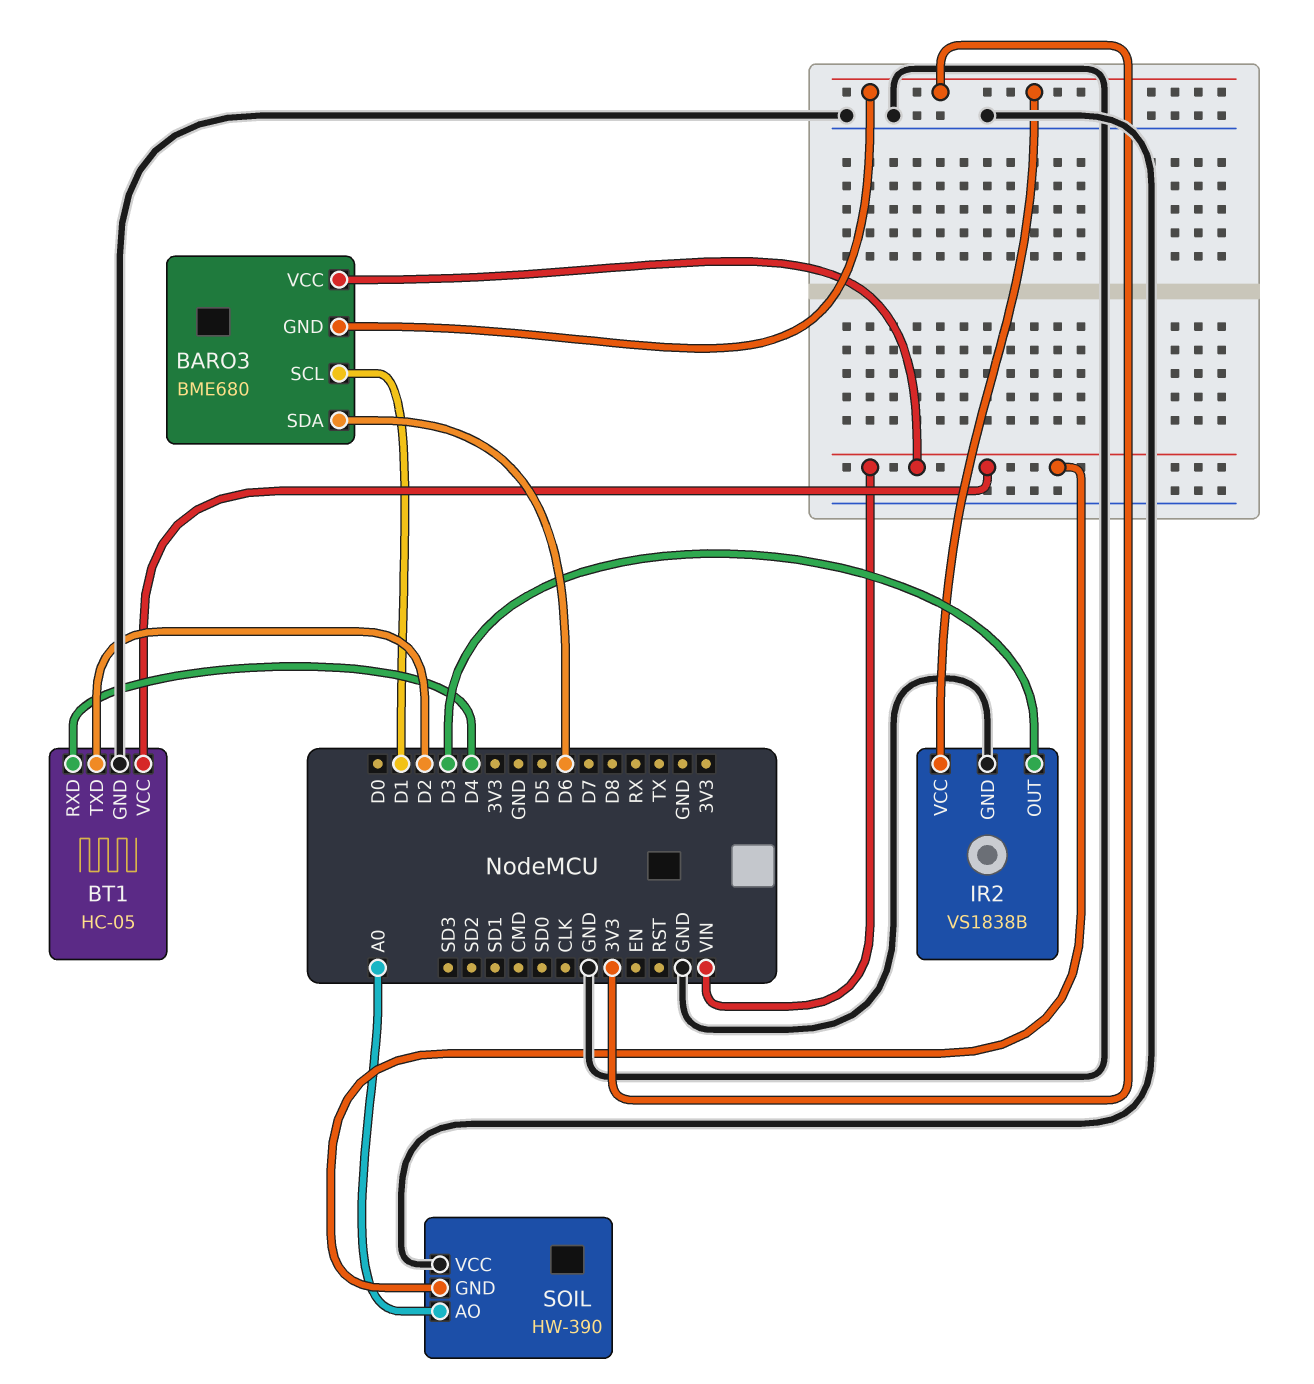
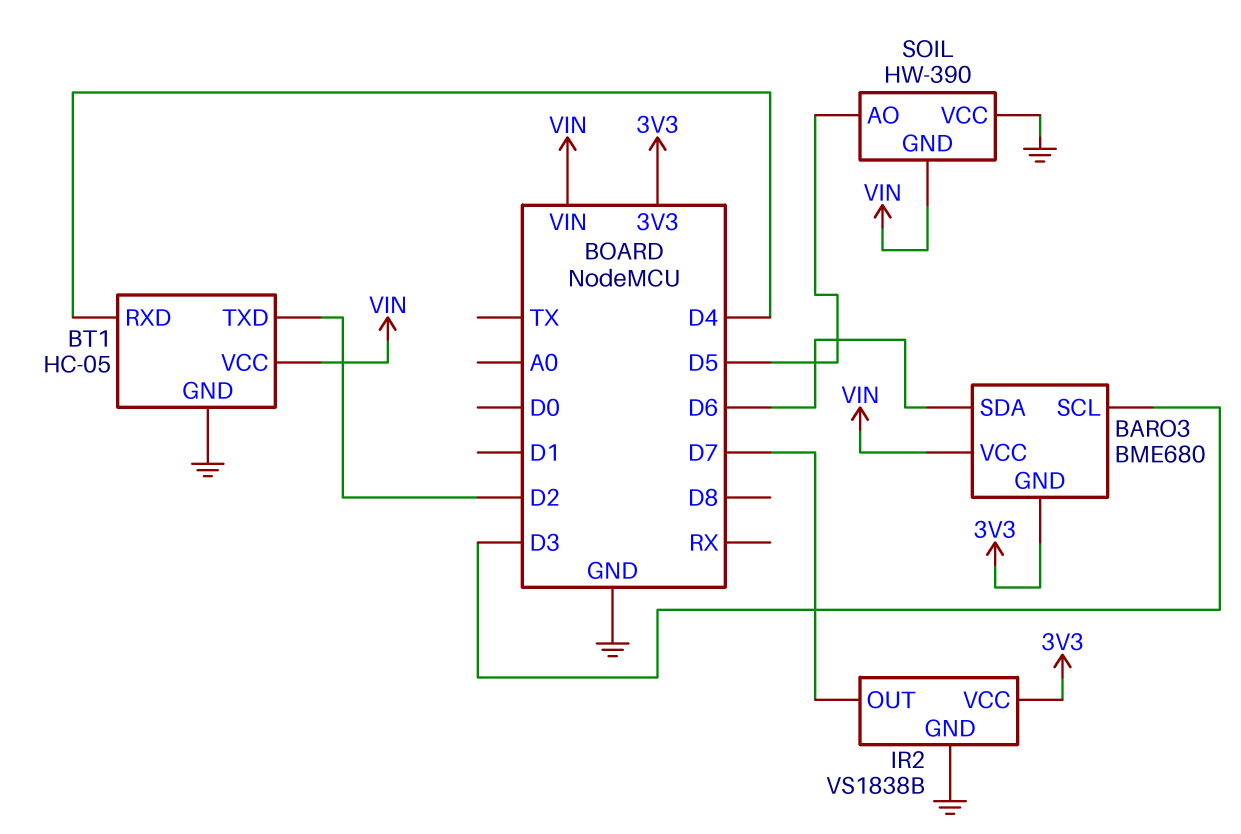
BARO3 pin SCL: D1 -> D3
IR2 pin OUT: D3 -> D7
SOIL pin AO: A0 -> D5

